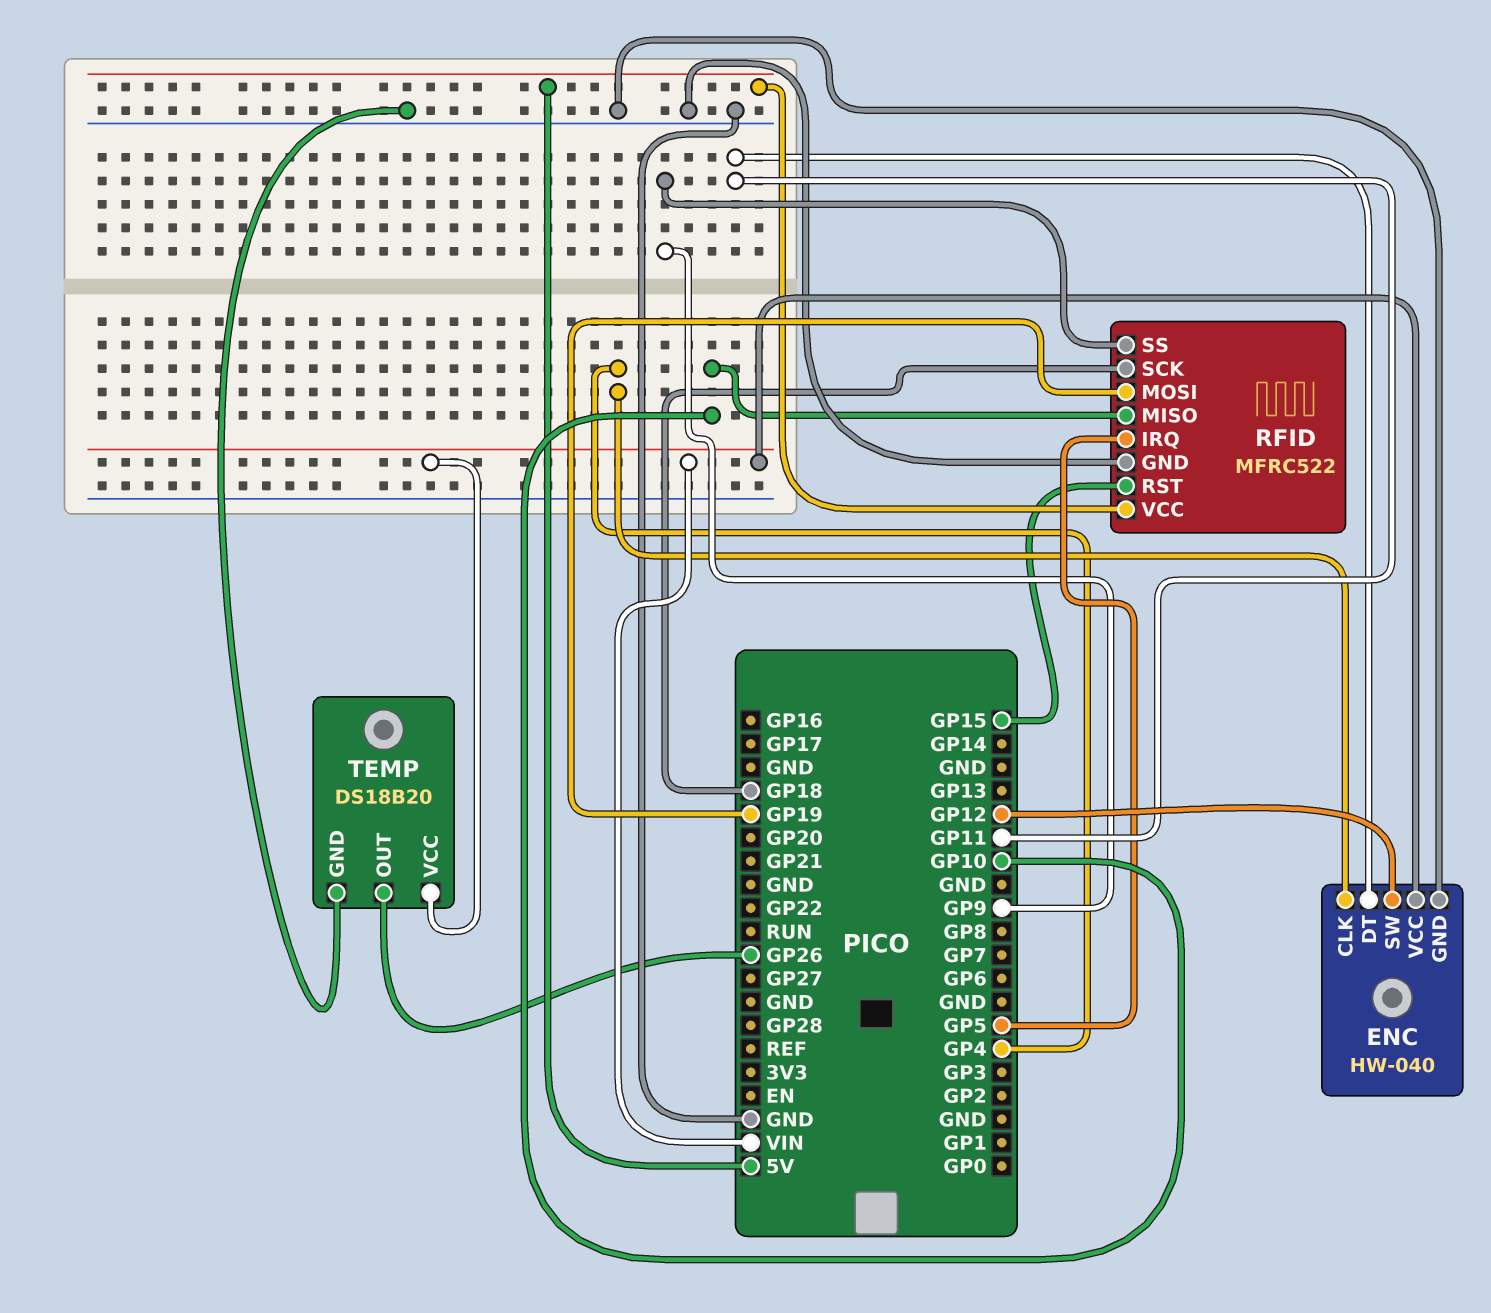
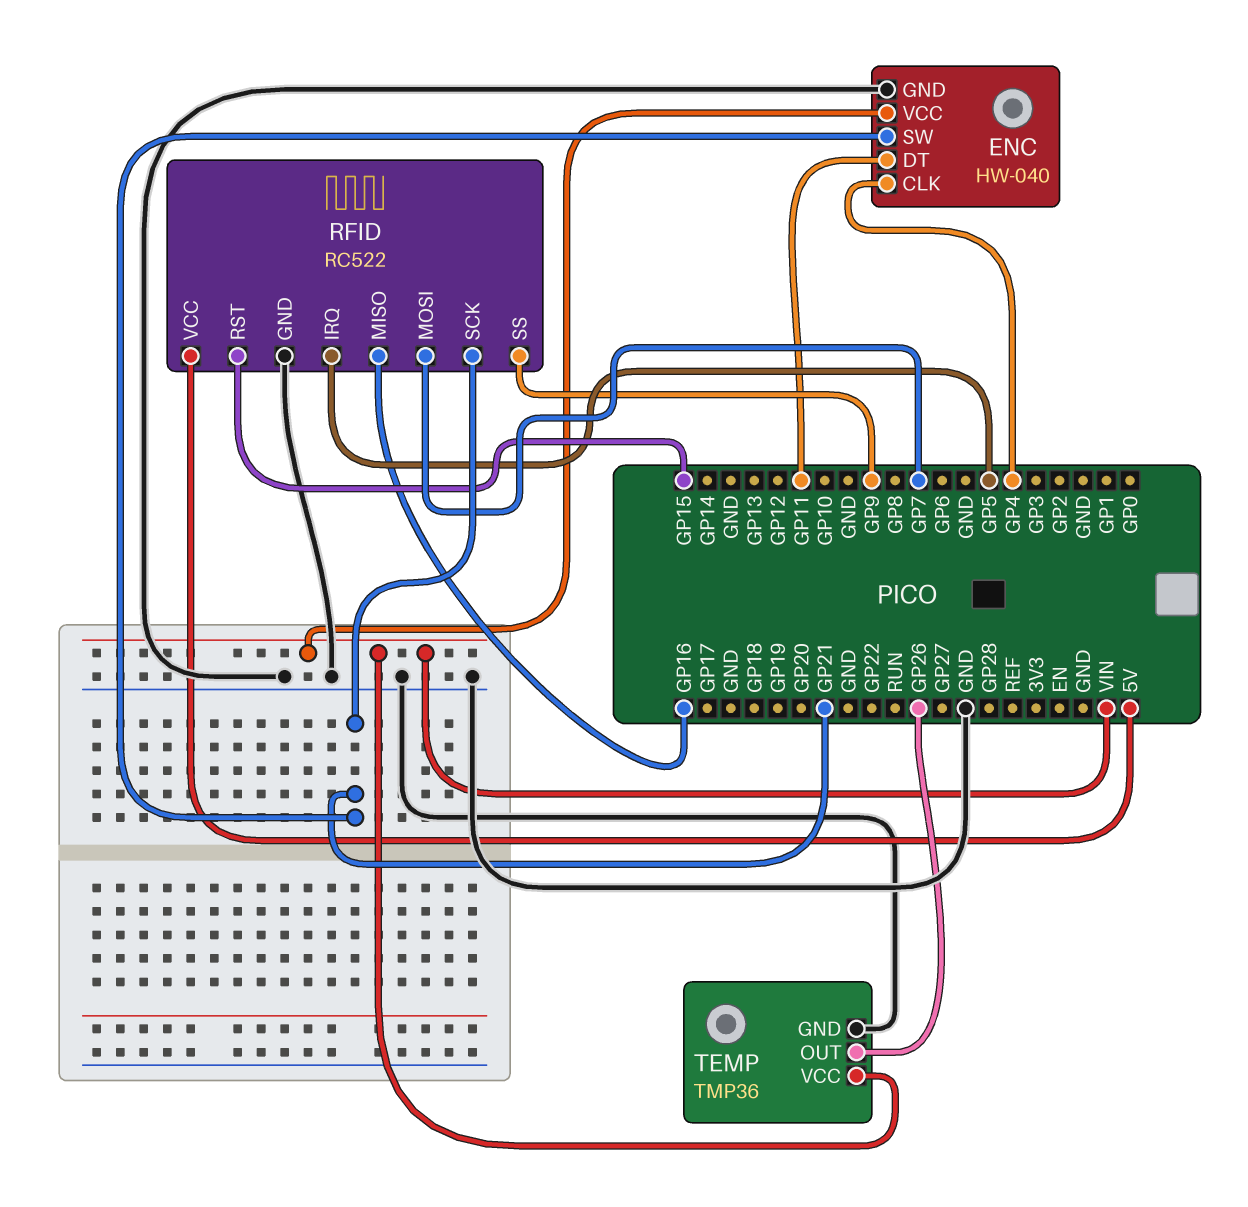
ENC pin SW: GP12 -> GP21
RFID: MFRC522 -> RC522
RFID pin MISO: GP10 -> GP16
RFID pin MOSI: GP19 -> GP7
RFID pin SCK: GP18 -> GP21
TEMP: DS18B20 -> TMP36

